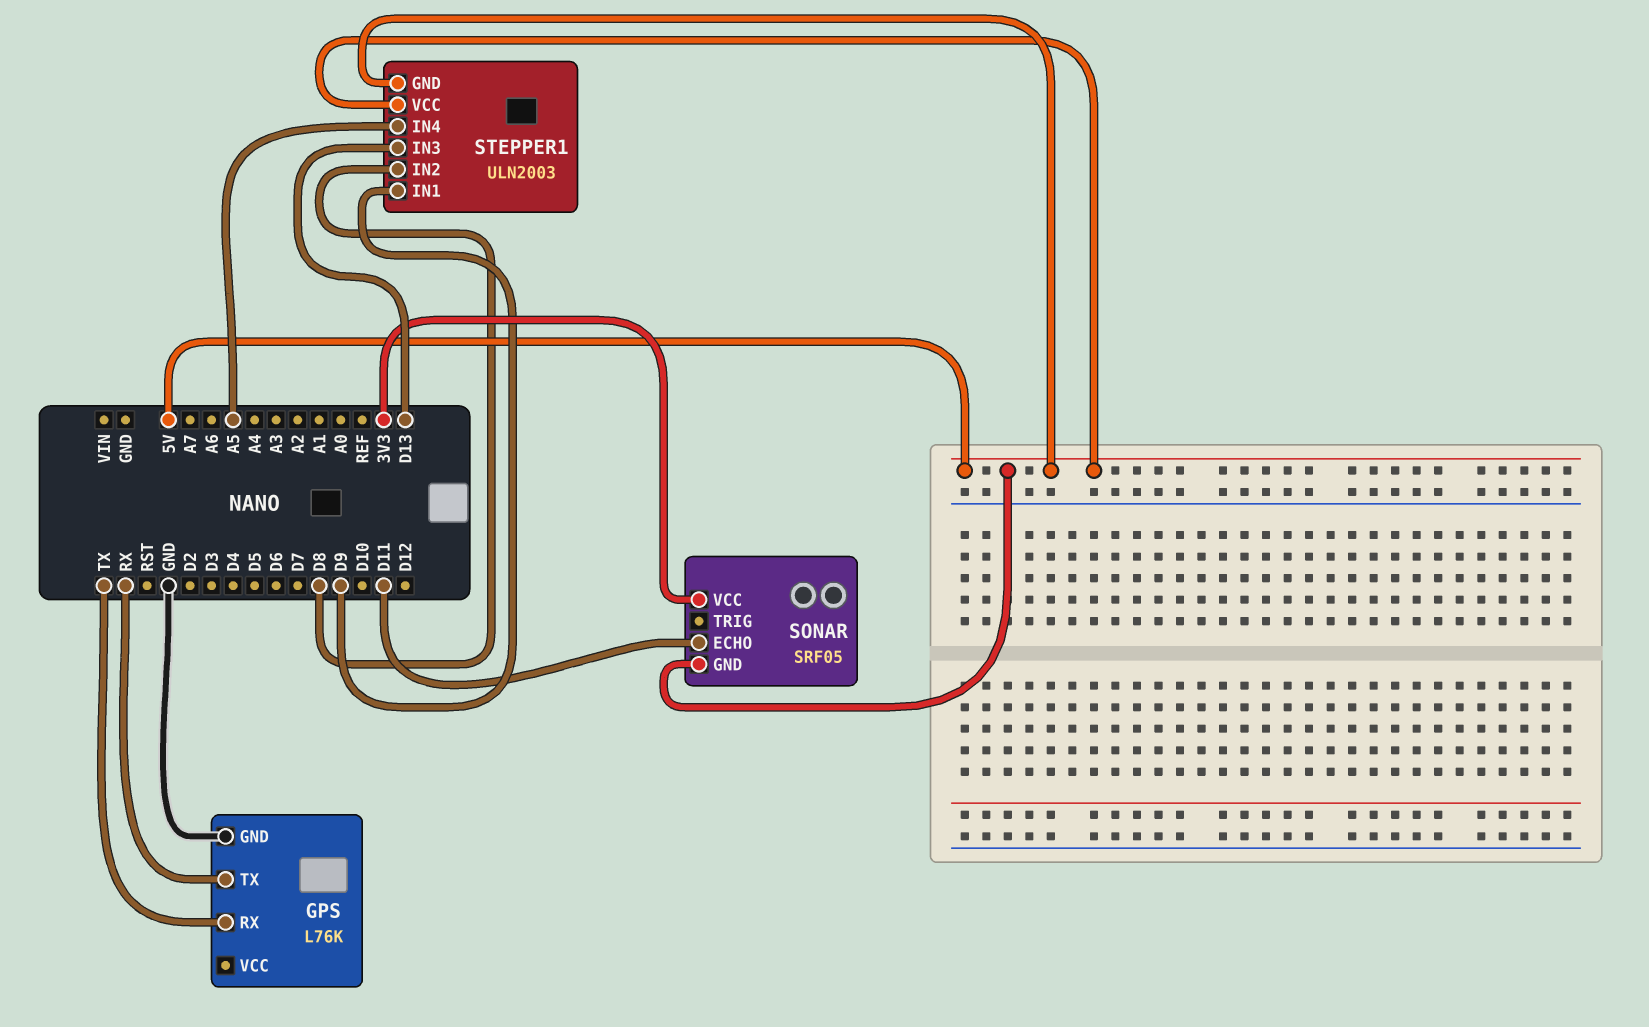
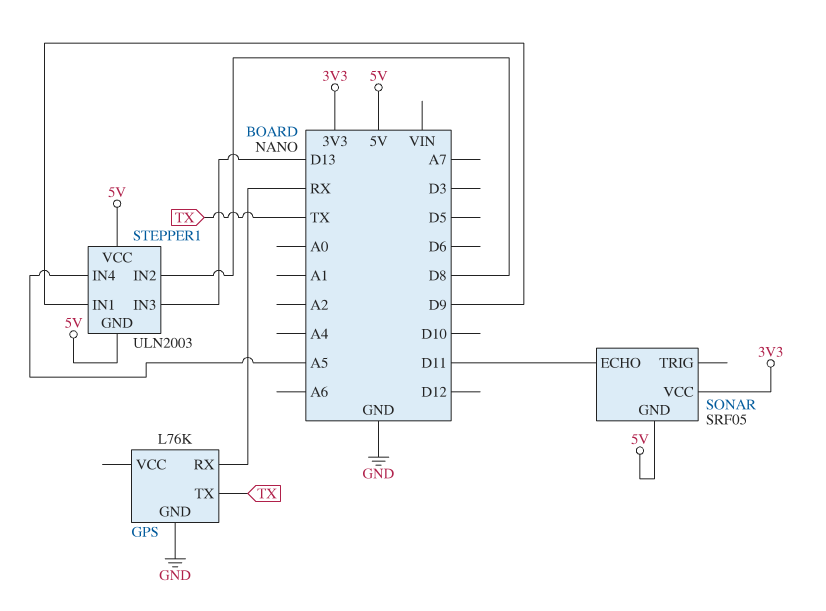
GPS pin RX: TX -> RX
GPS pin TX: RX -> TX

